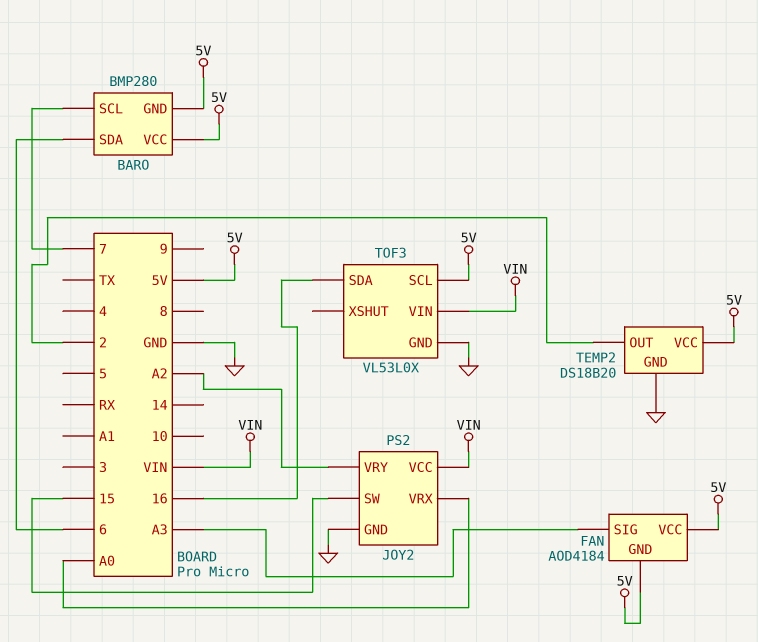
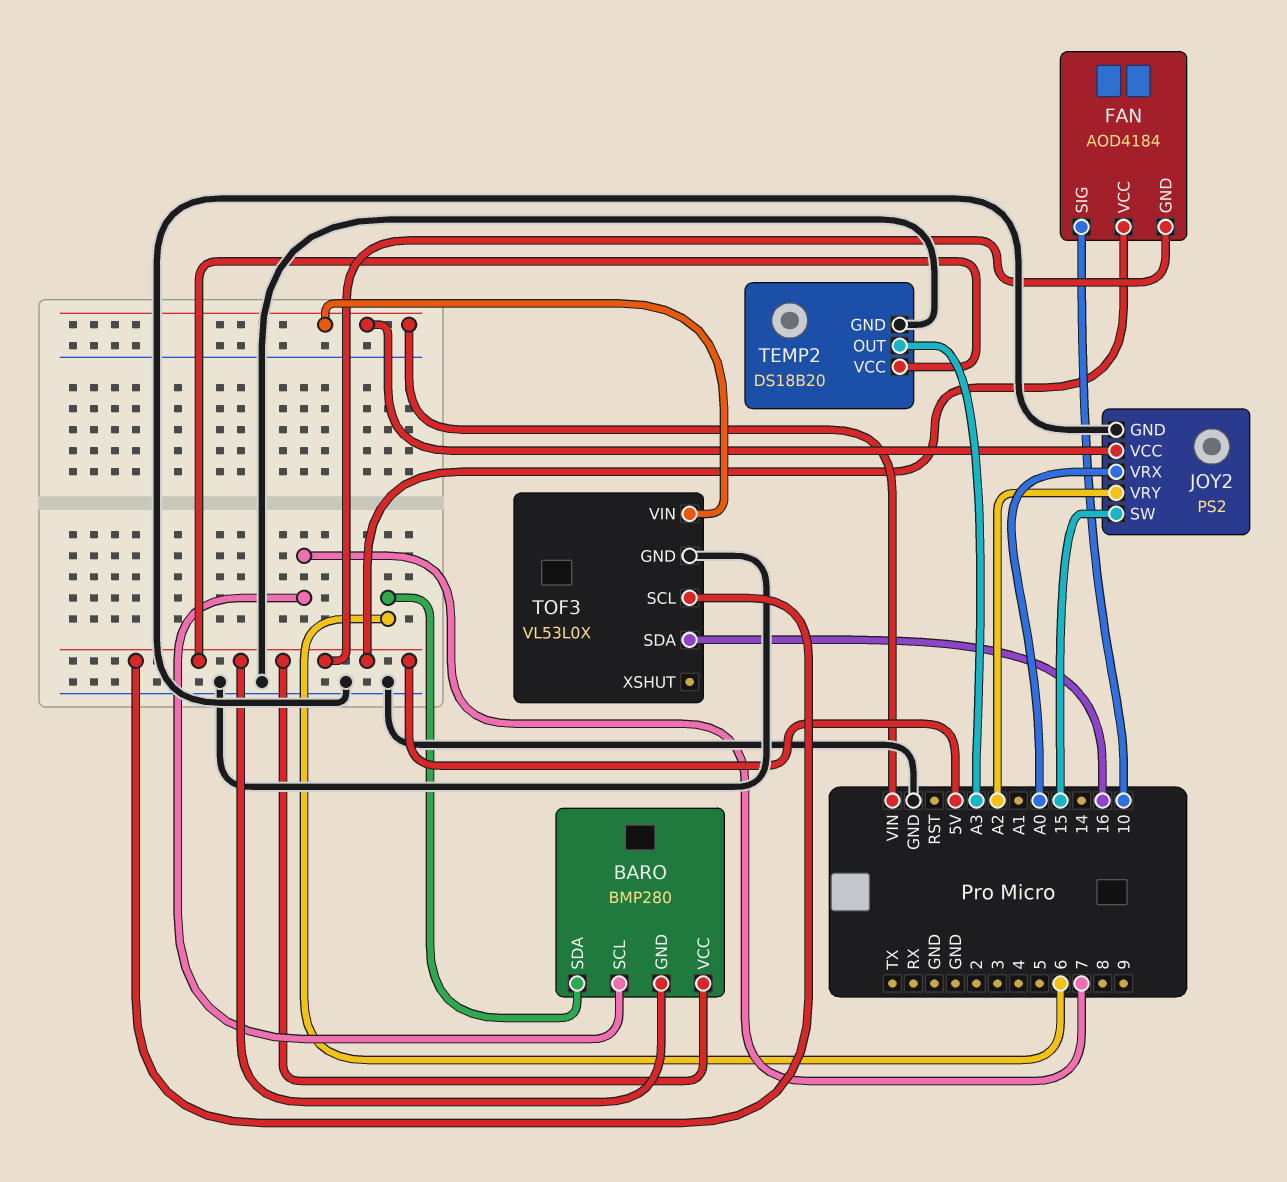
FAN pin SIG: A3 -> 10
TEMP2 pin OUT: 2 -> A3

